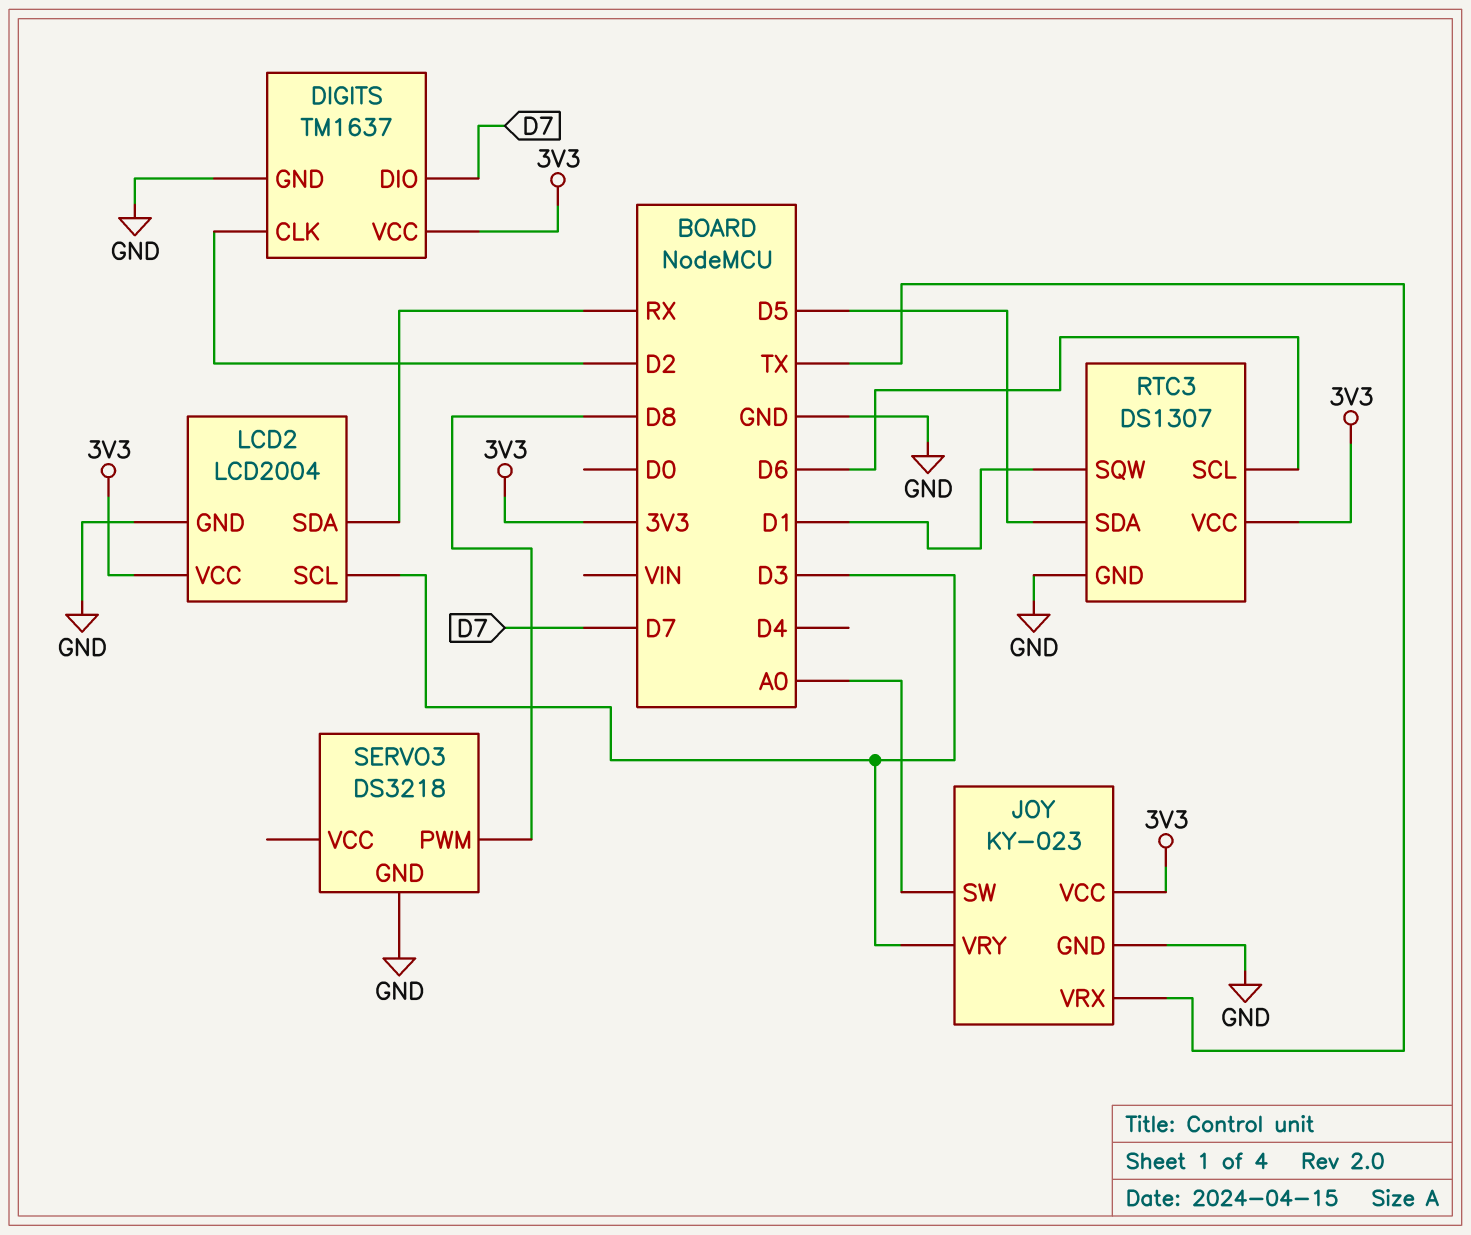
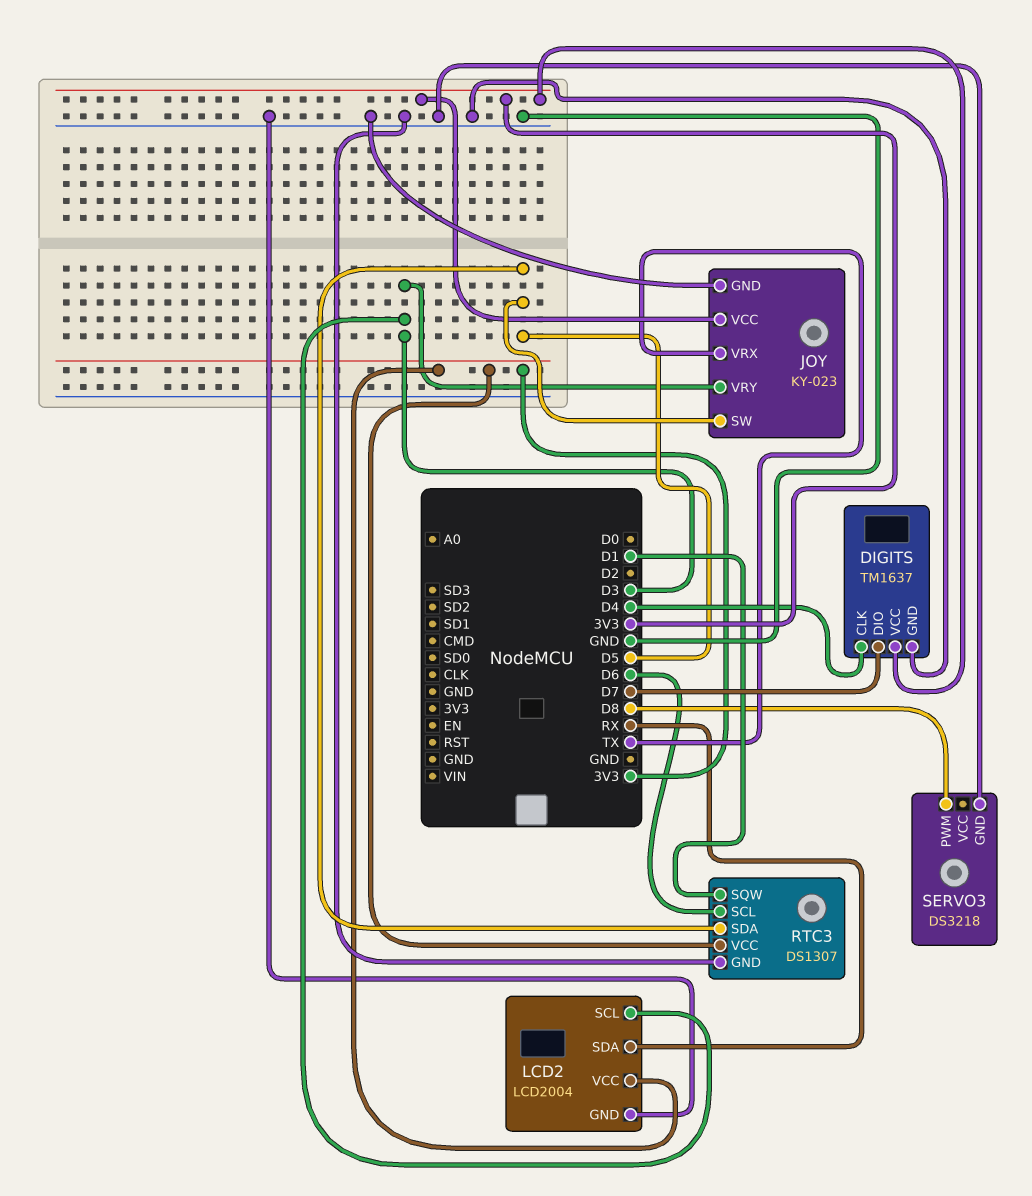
DIGITS pin CLK: D2 -> D4
JOY pin SW: A0 -> D5

